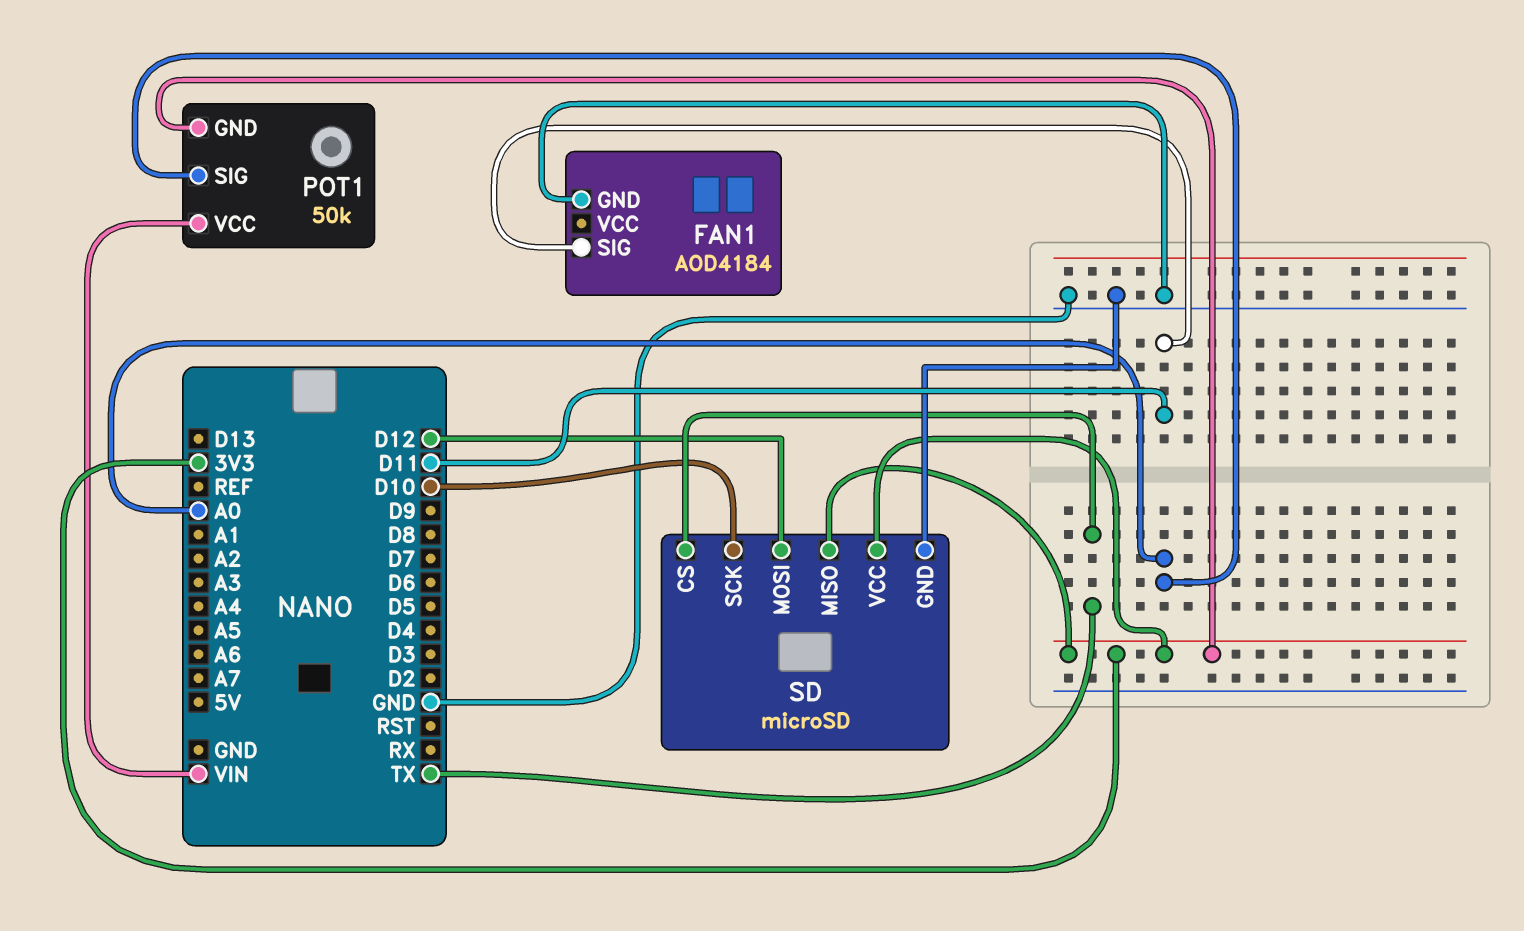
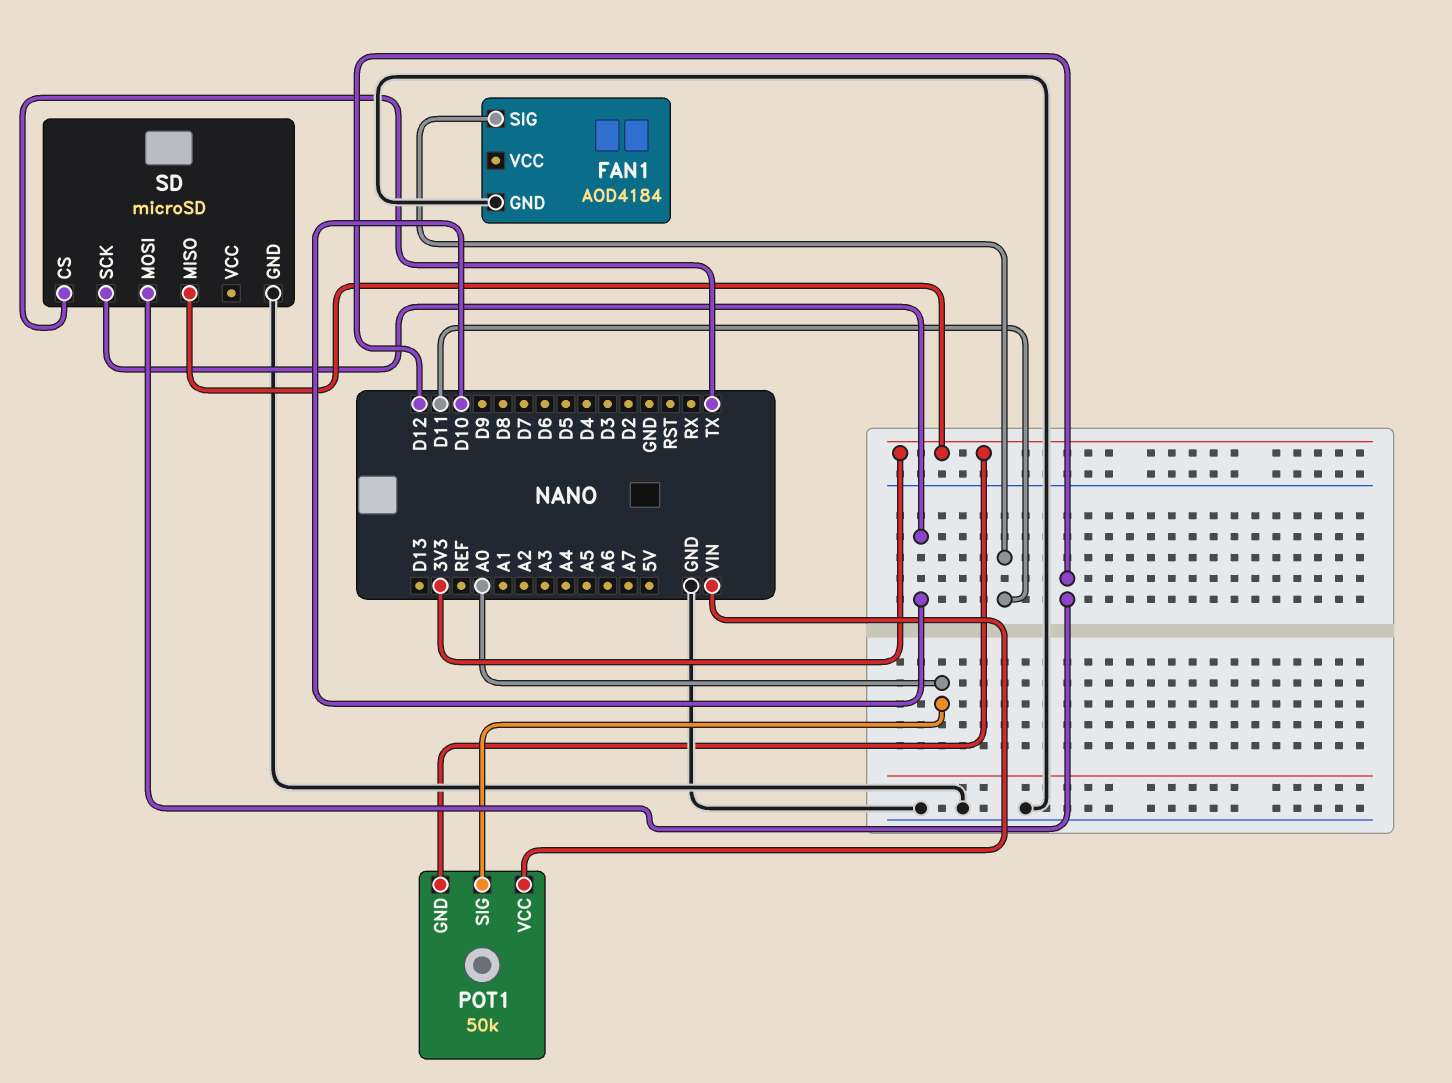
SD pin VCC: 3V3 -> none

